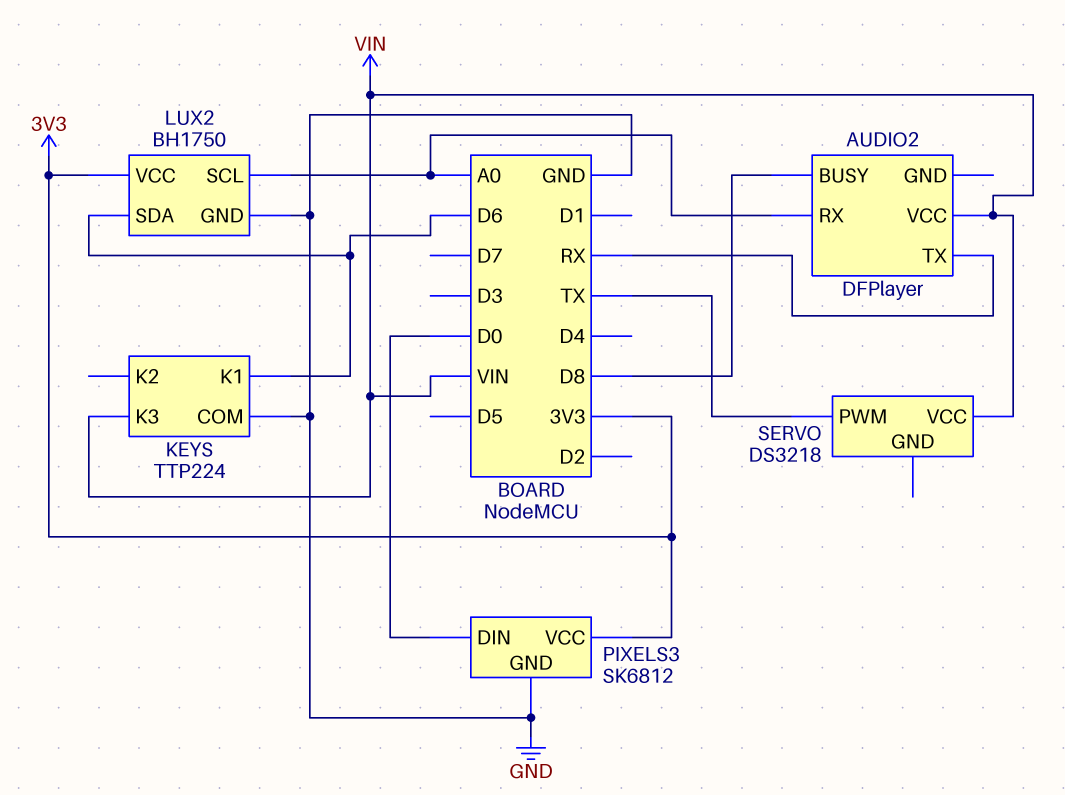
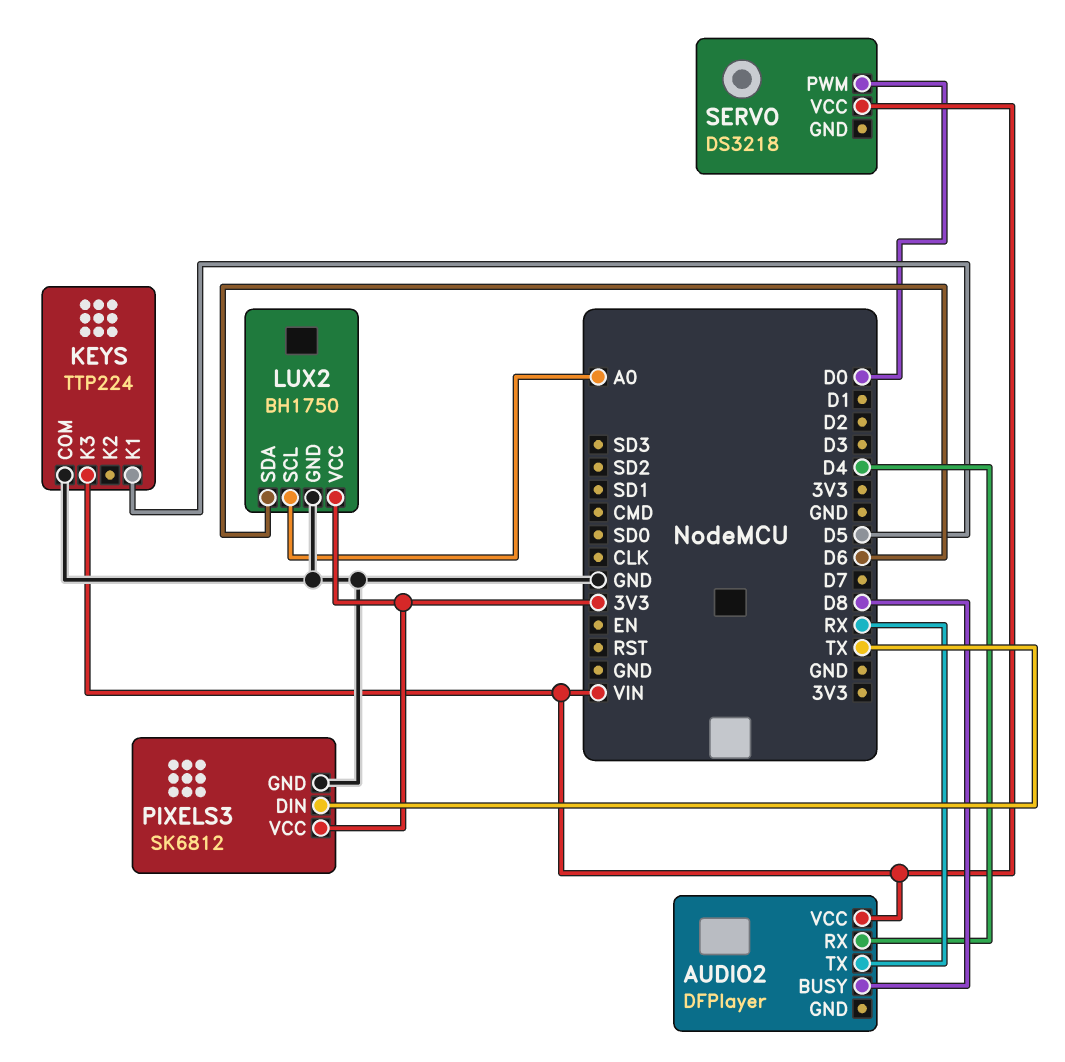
AUDIO2 pin RX: A0 -> D4
KEYS pin K1: D6 -> D5
PIXELS3 pin DIN: D0 -> TX
SERVO pin PWM: TX -> D0

